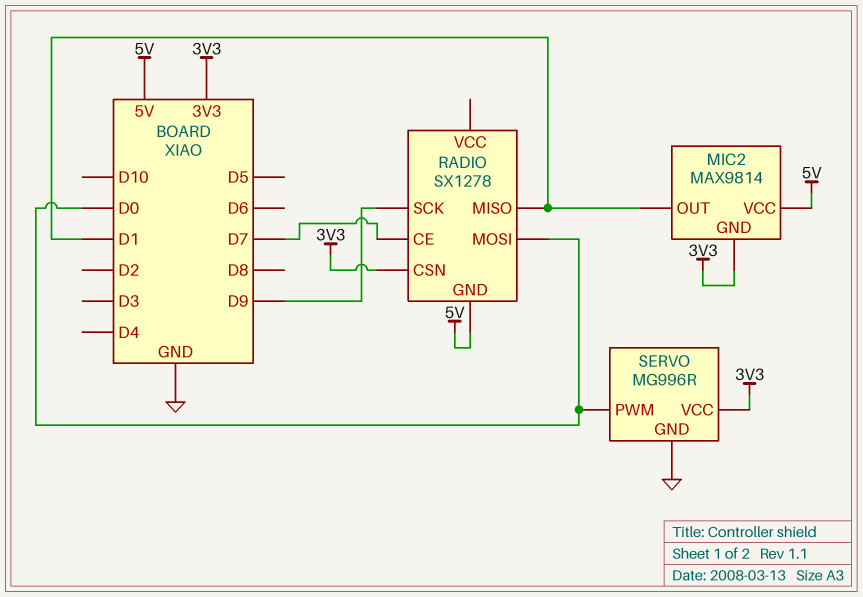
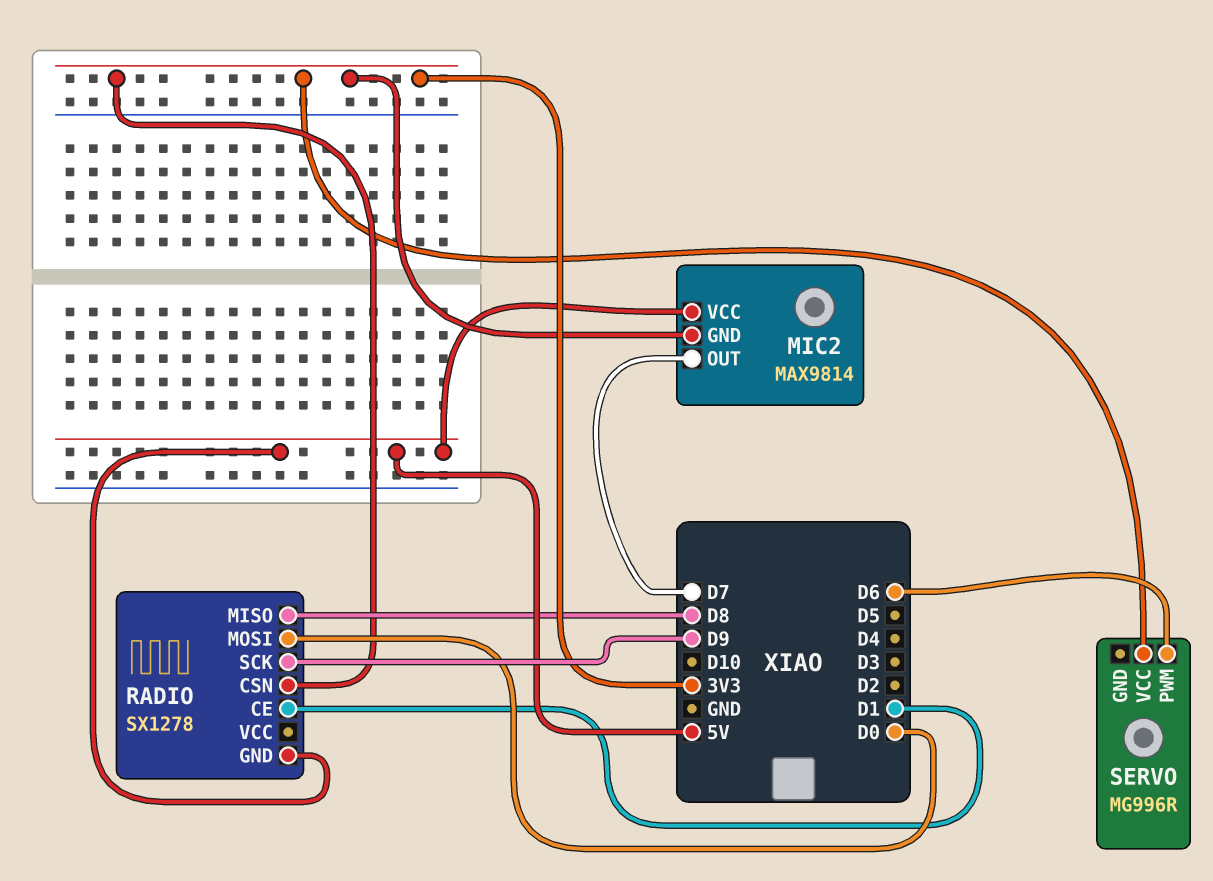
MIC2 pin OUT: D1 -> D7
RADIO pin CE: D7 -> D1
RADIO pin MISO: D1 -> D8
SERVO pin GND: GND -> none
SERVO pin PWM: D0 -> D6

